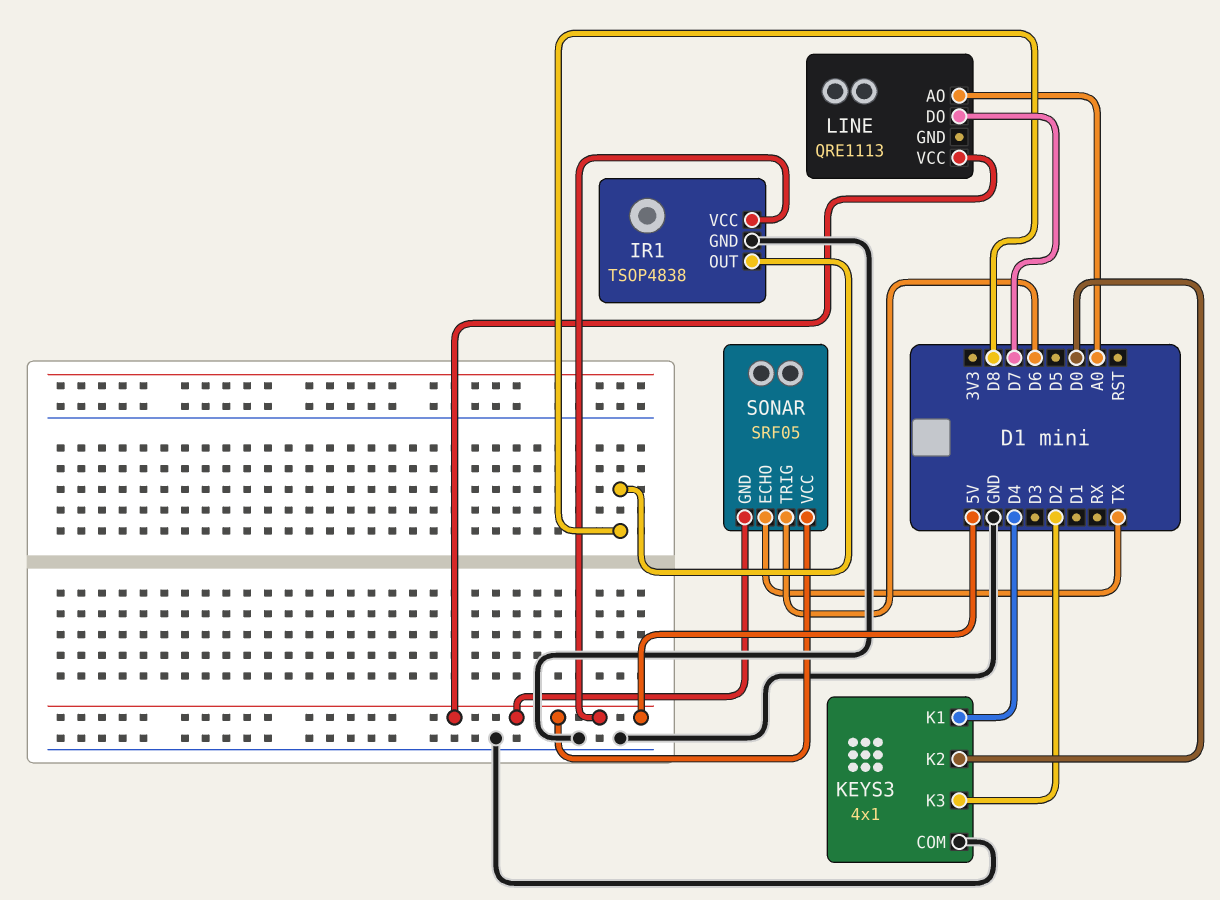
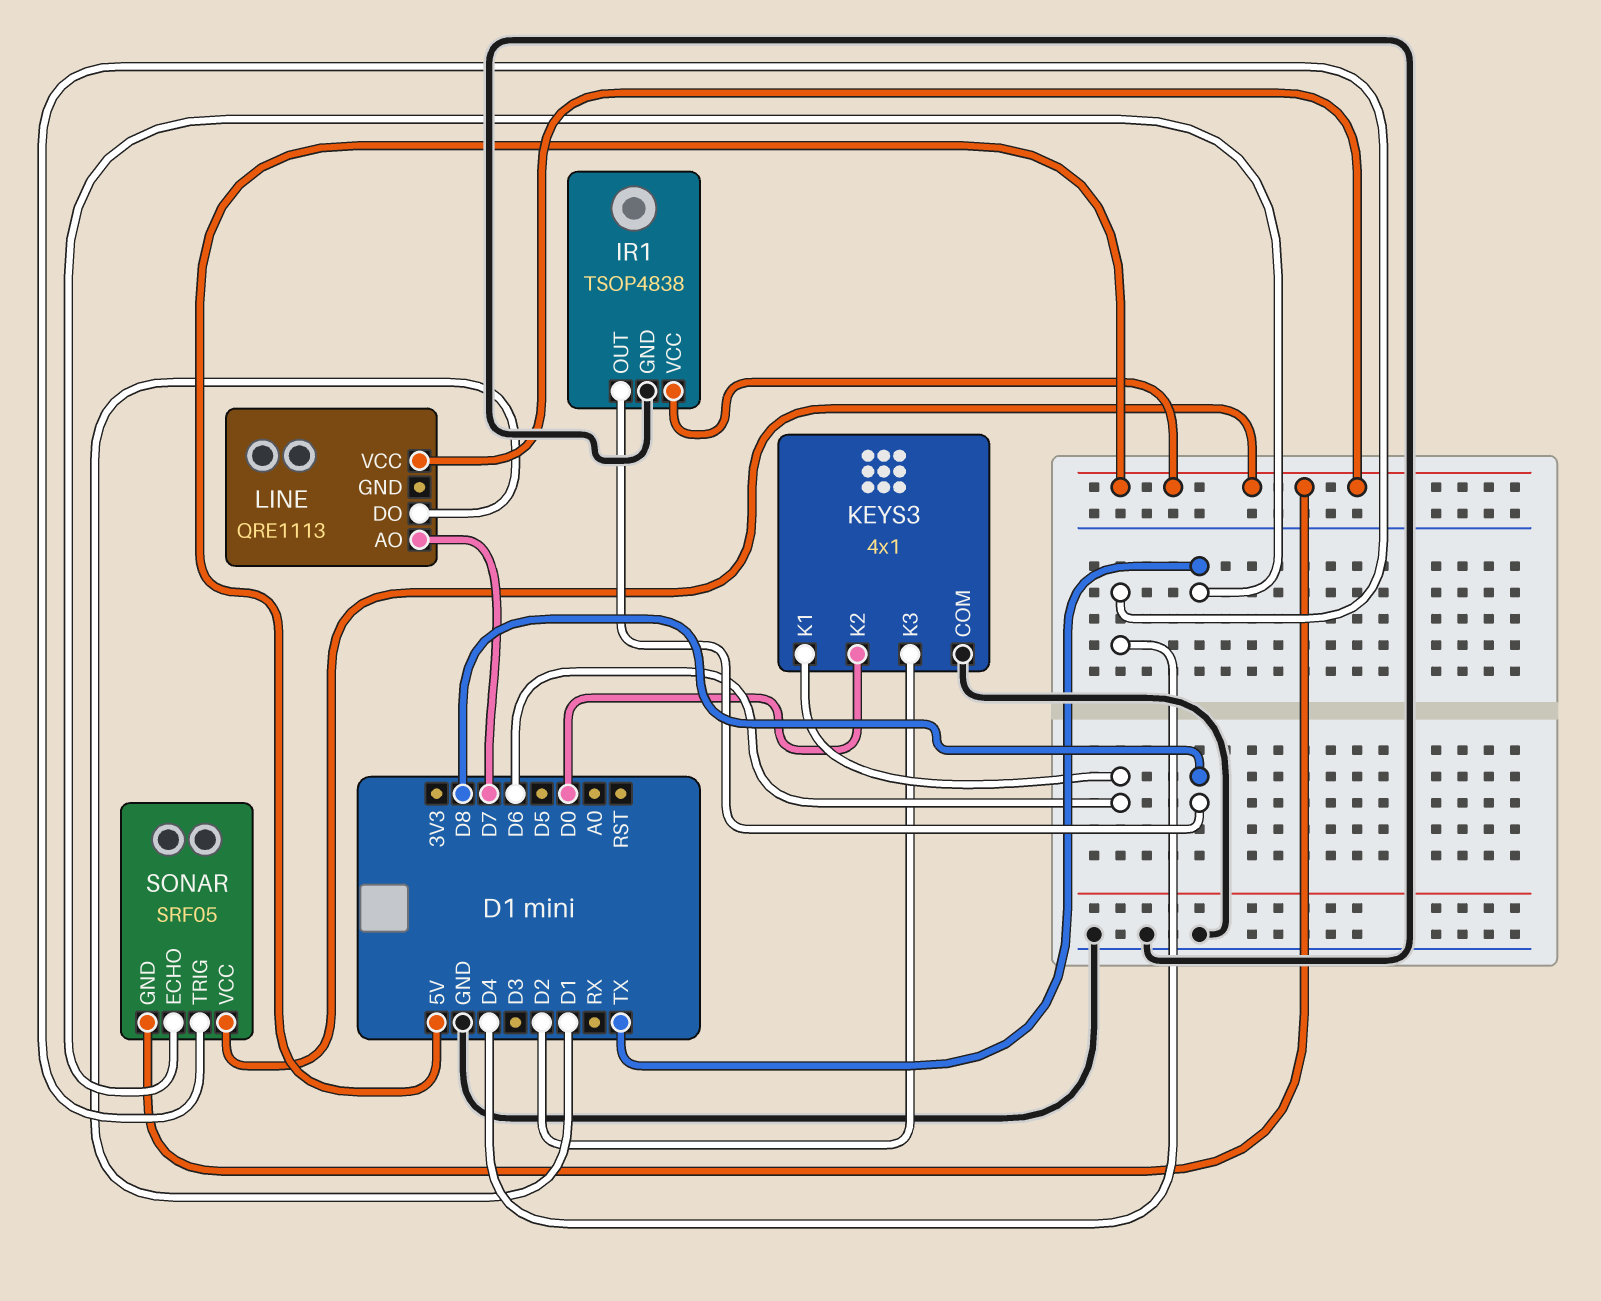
KEYS3 pin K1: D4 -> D6
LINE pin AO: A0 -> D7
LINE pin DO: D7 -> D1
SONAR pin TRIG: D6 -> D4

